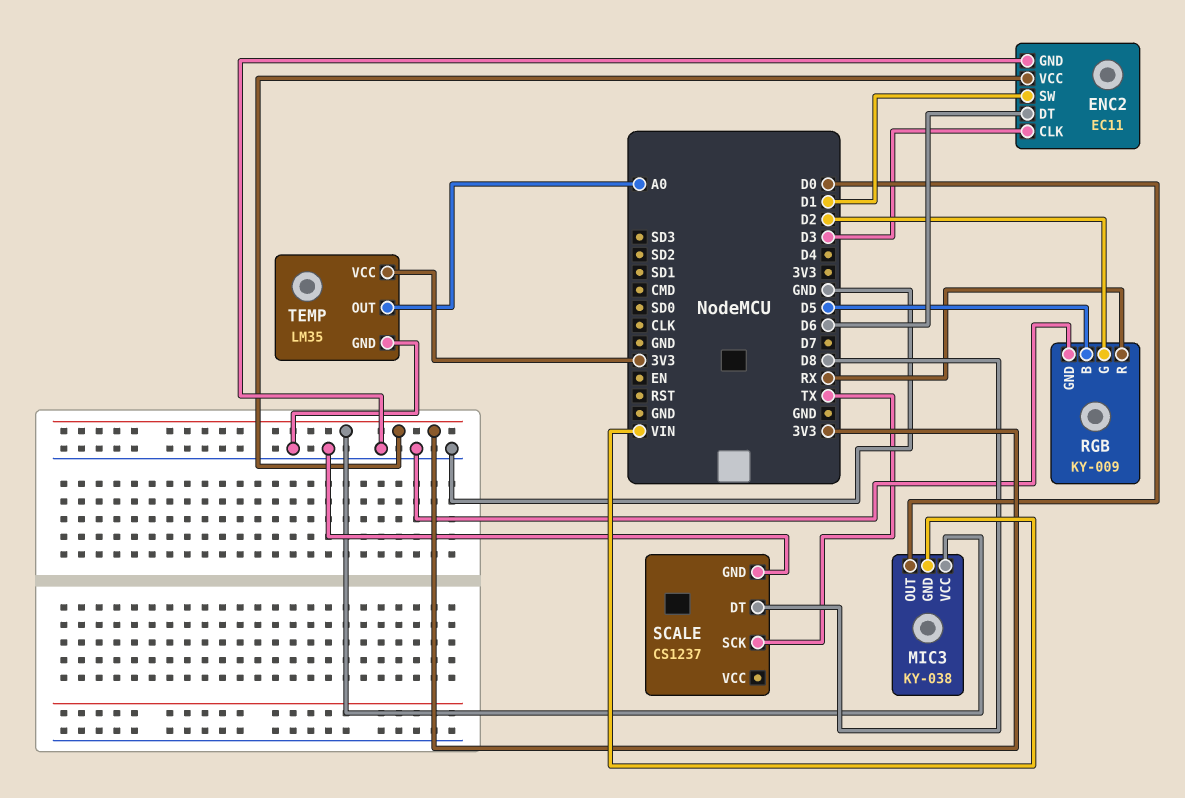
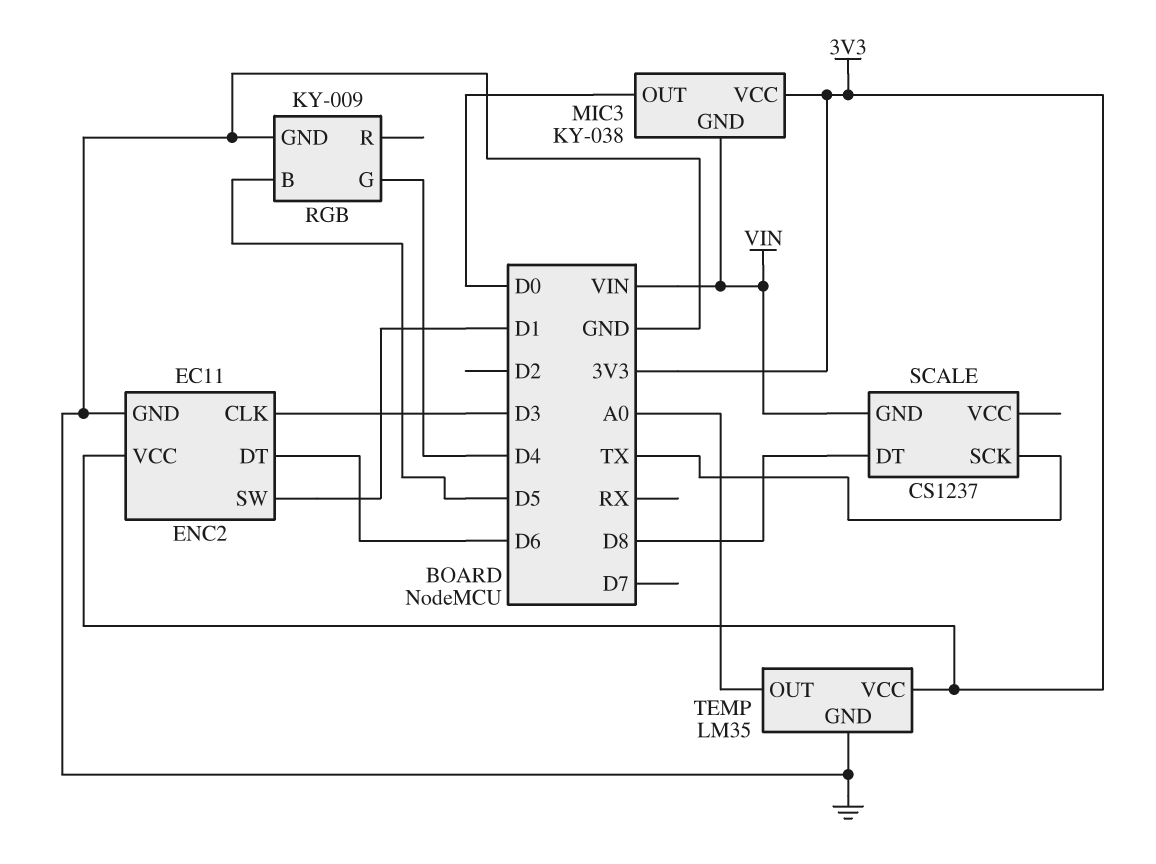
RGB pin G: D2 -> D4
RGB pin R: RX -> none
SCALE pin GND: GND -> VIN

